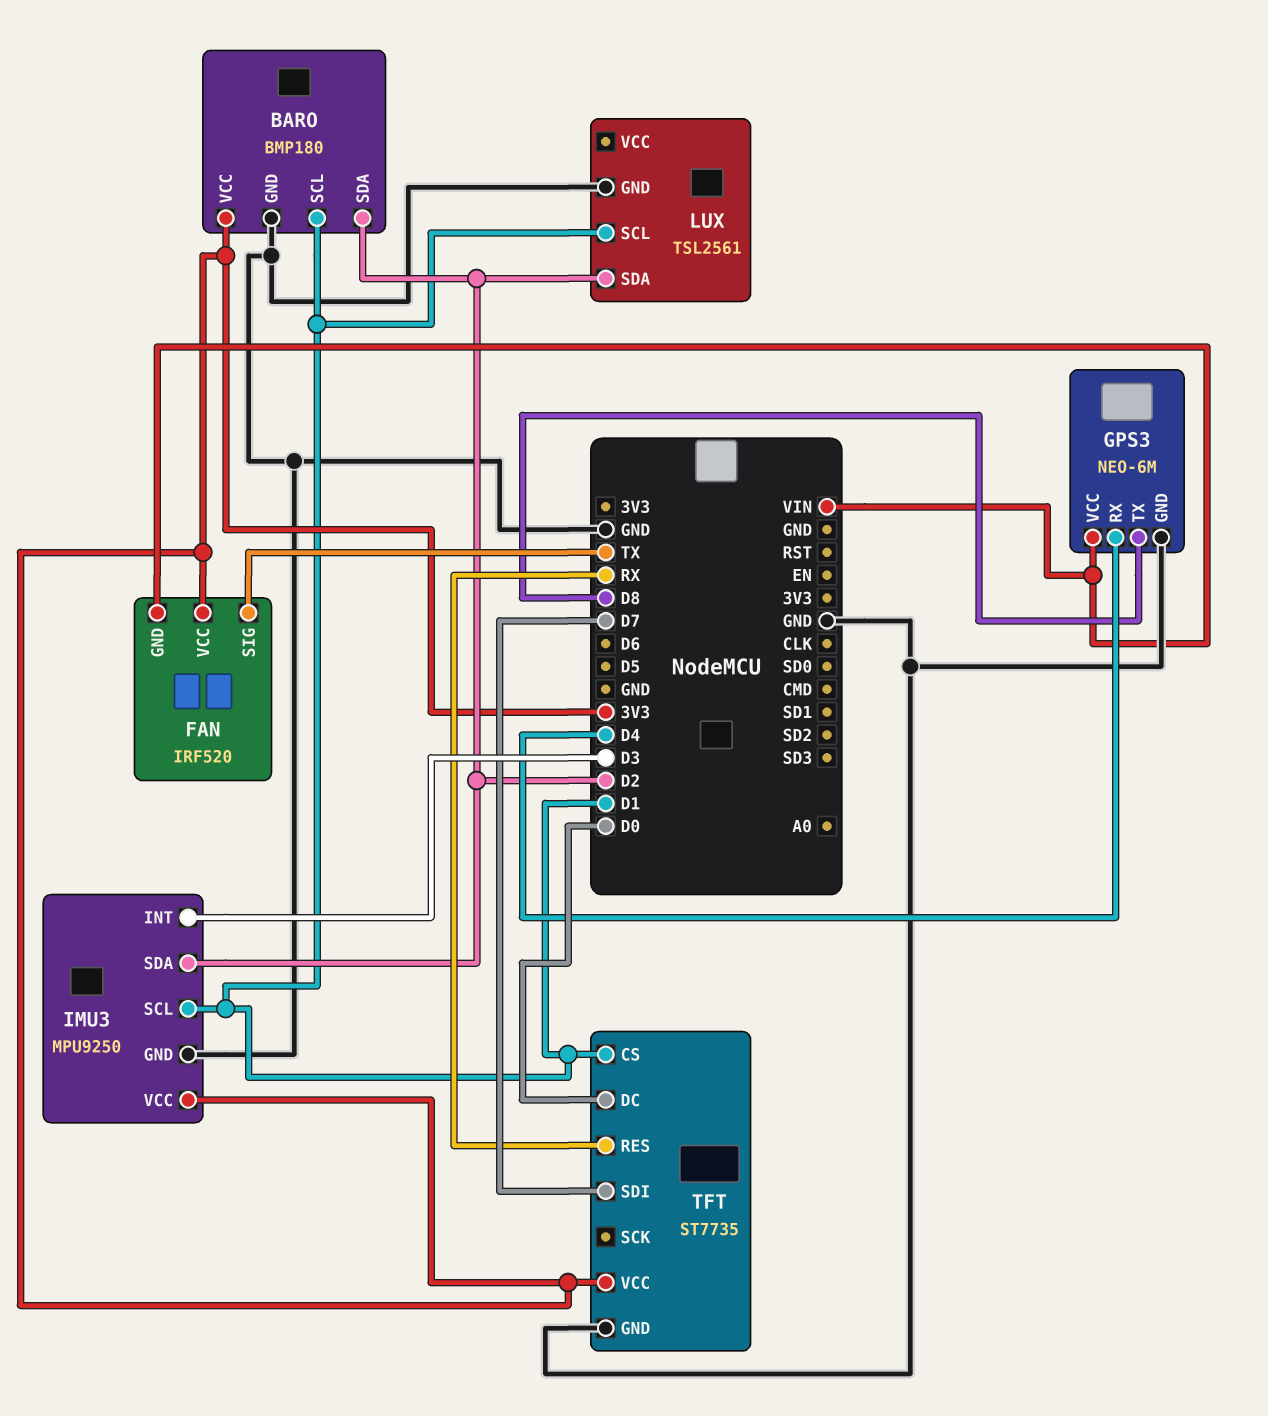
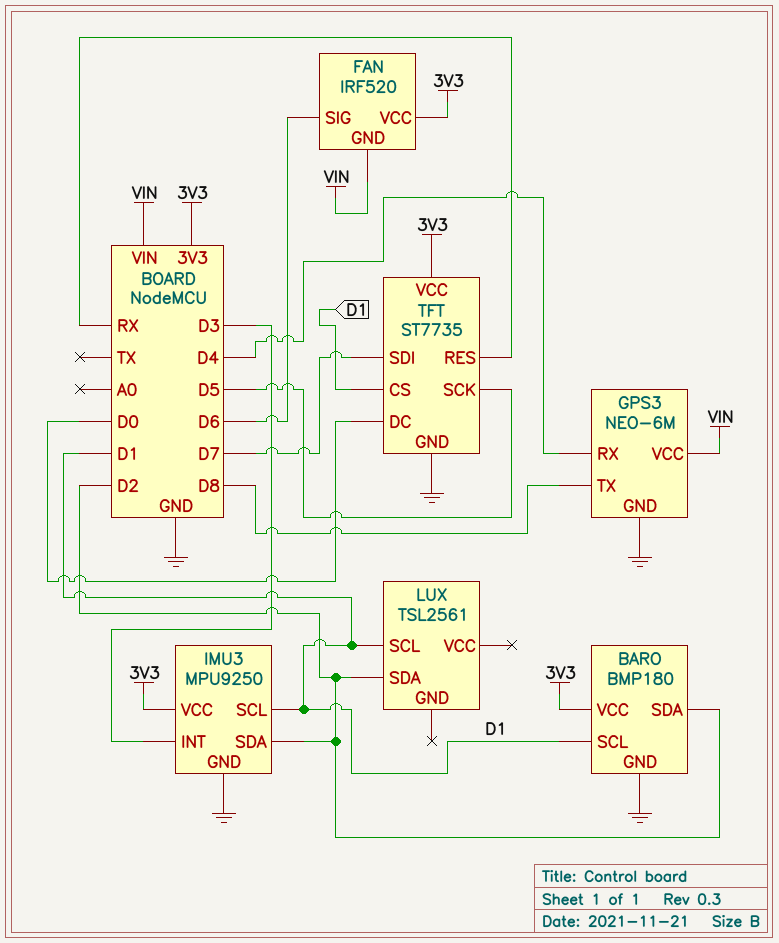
FAN pin SIG: TX -> D6
LUX pin GND: GND -> none
TFT pin SCK: none -> D5

